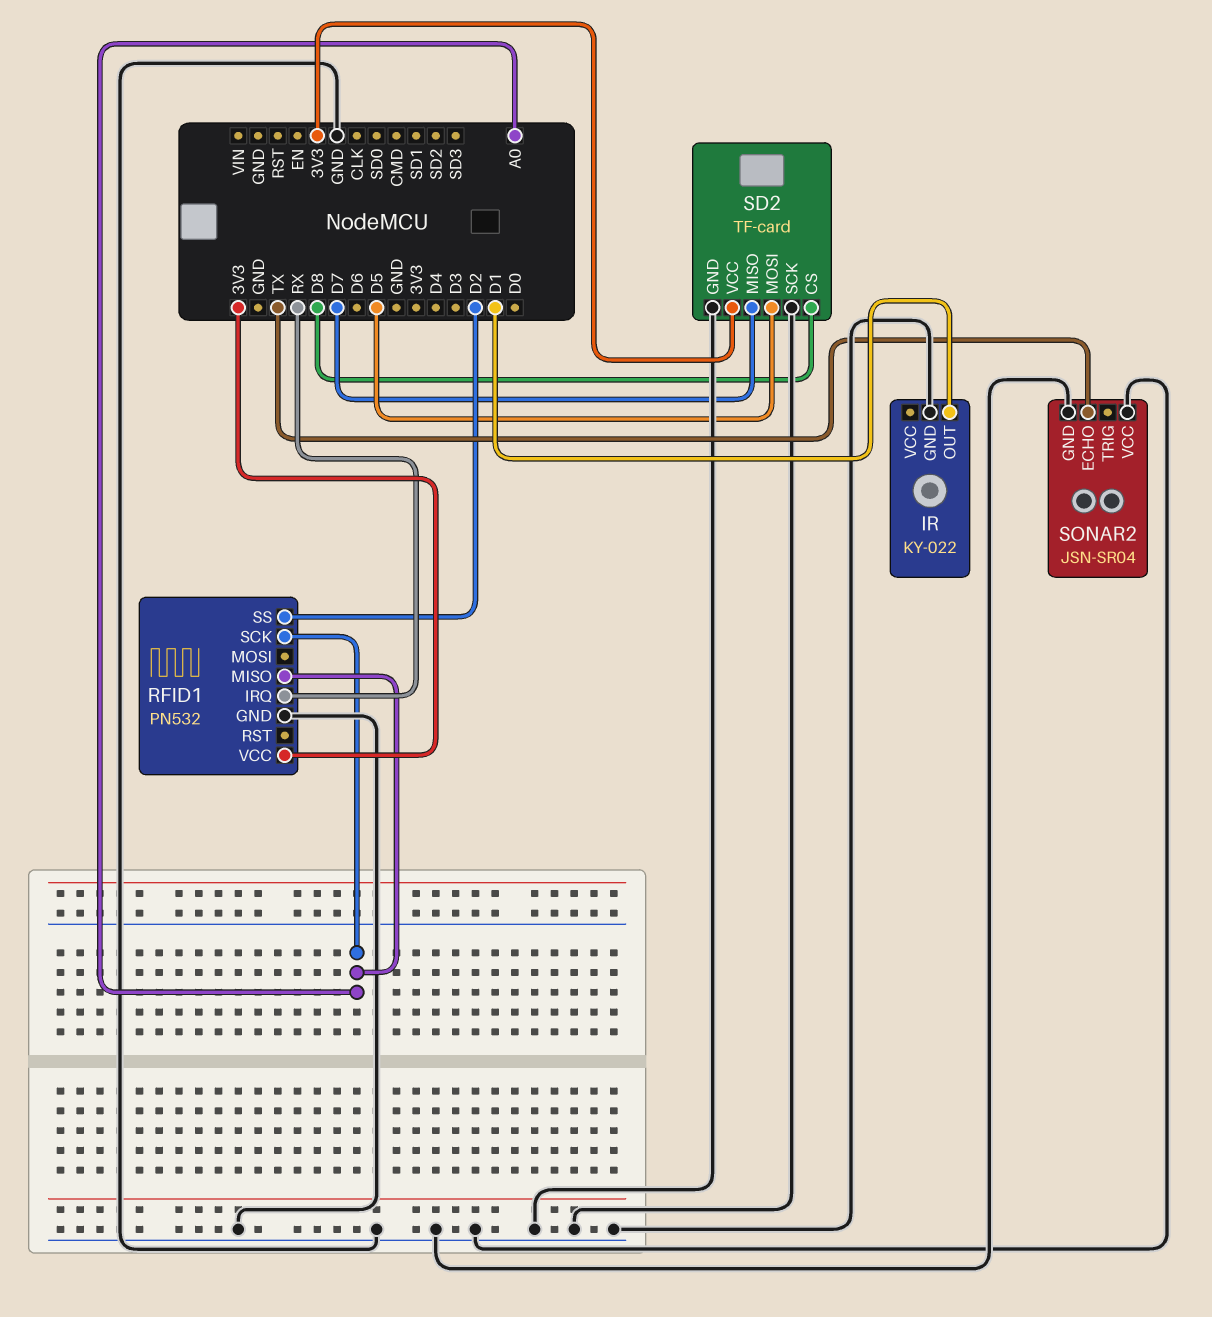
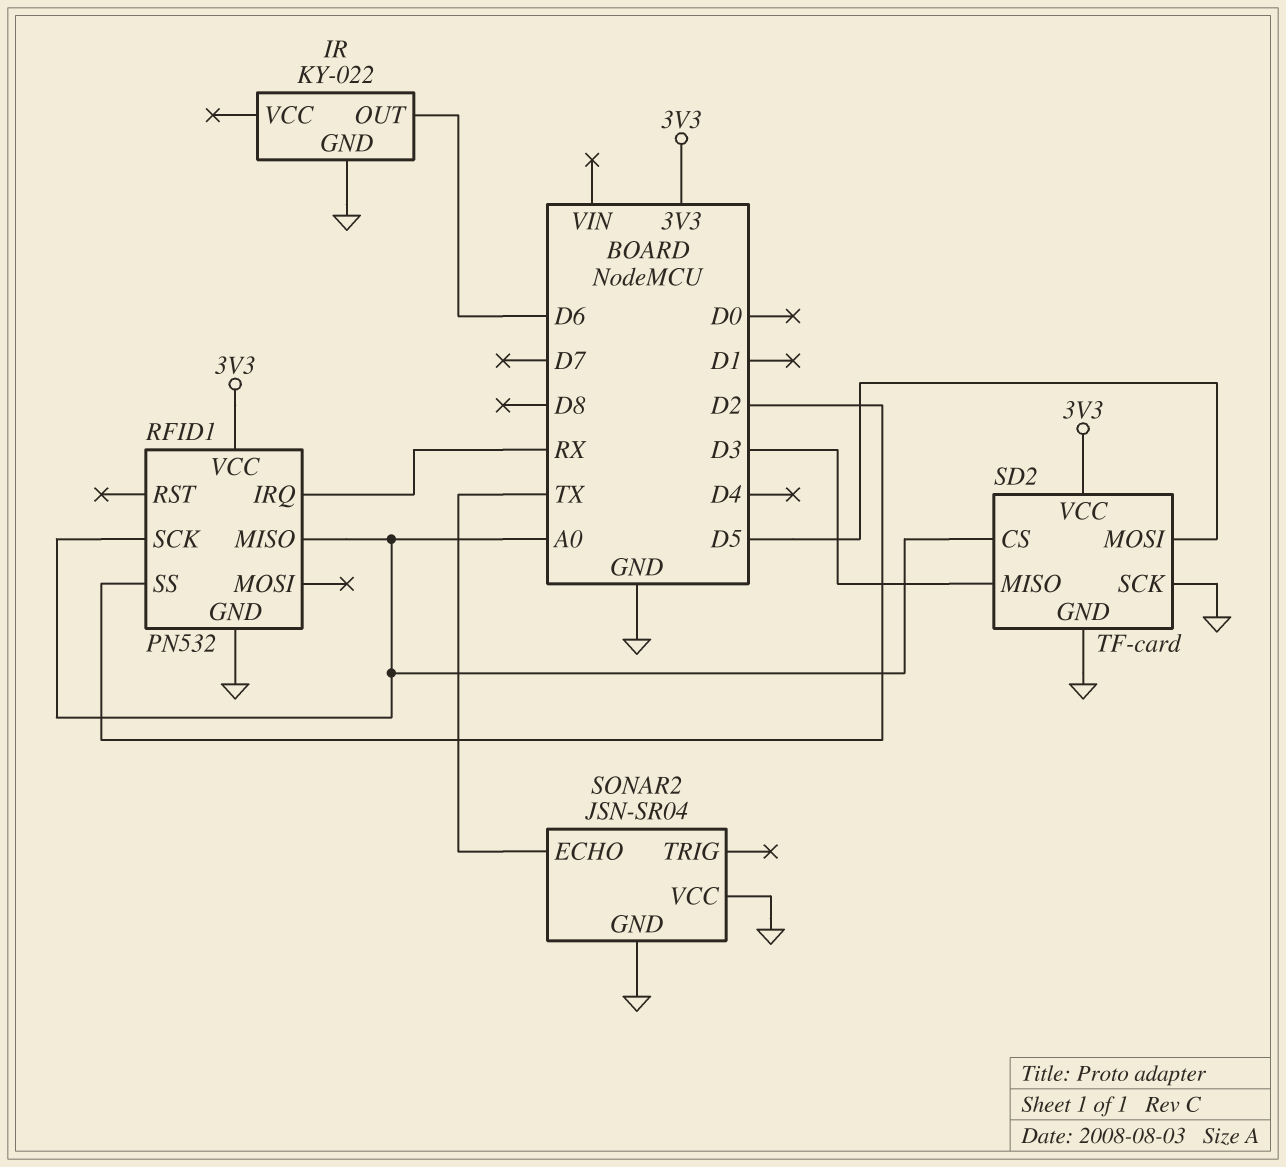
IR pin OUT: D1 -> D6
SD2 pin CS: D8 -> A0
SD2 pin MISO: D7 -> D3

